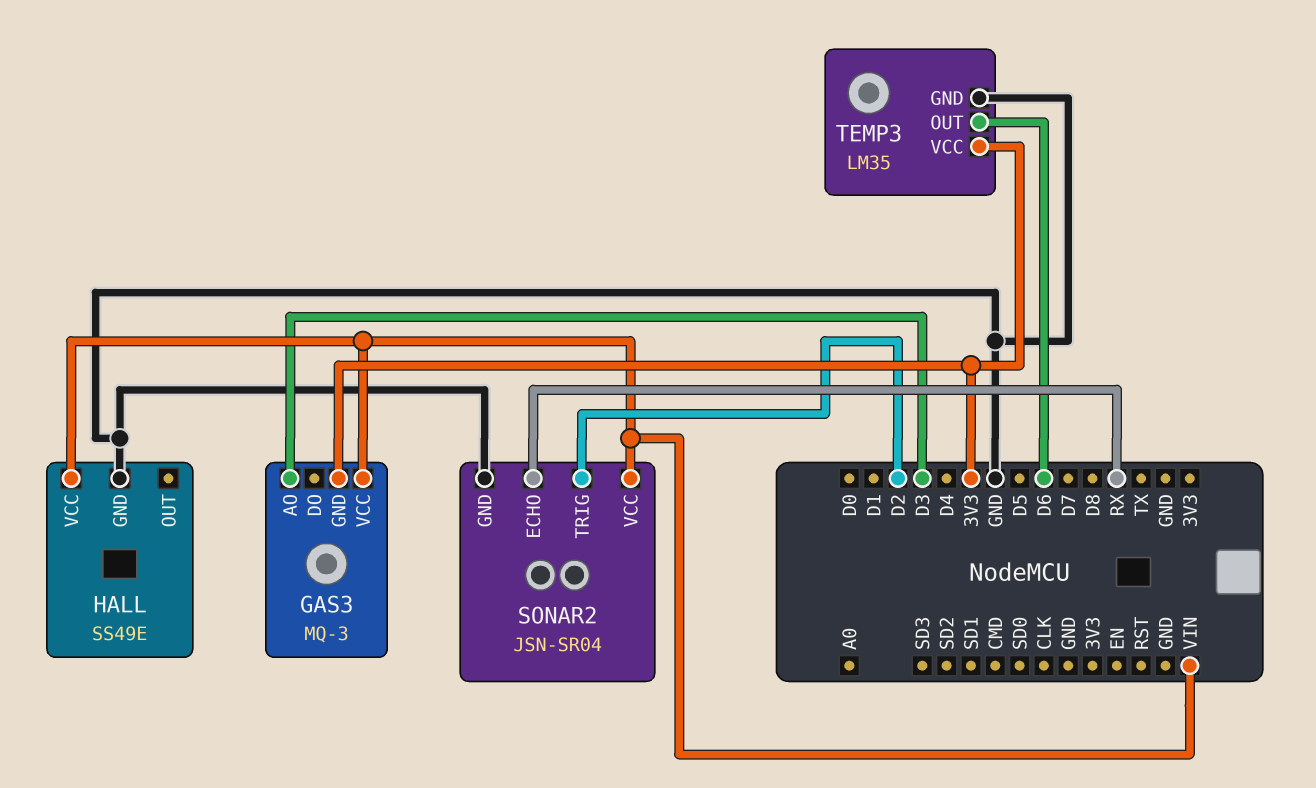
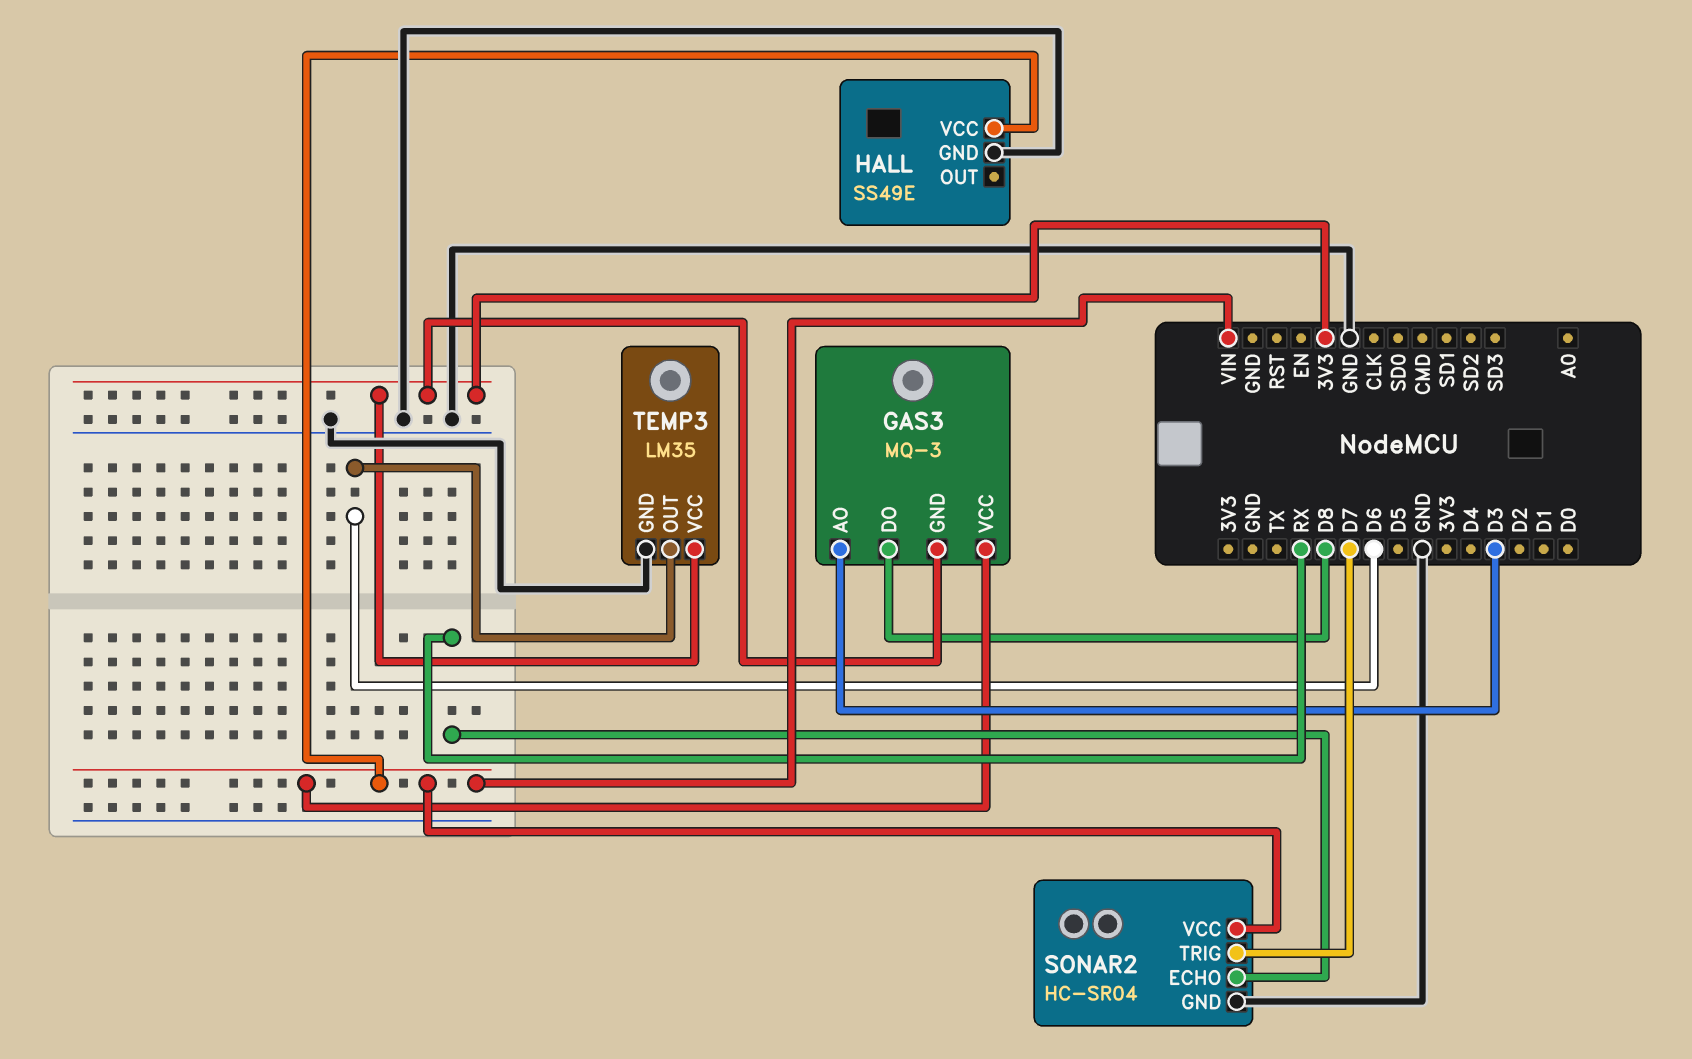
GAS3 pin DO: none -> D8
SONAR2: JSN-SR04 -> HC-SR04
SONAR2 pin TRIG: D2 -> D7

